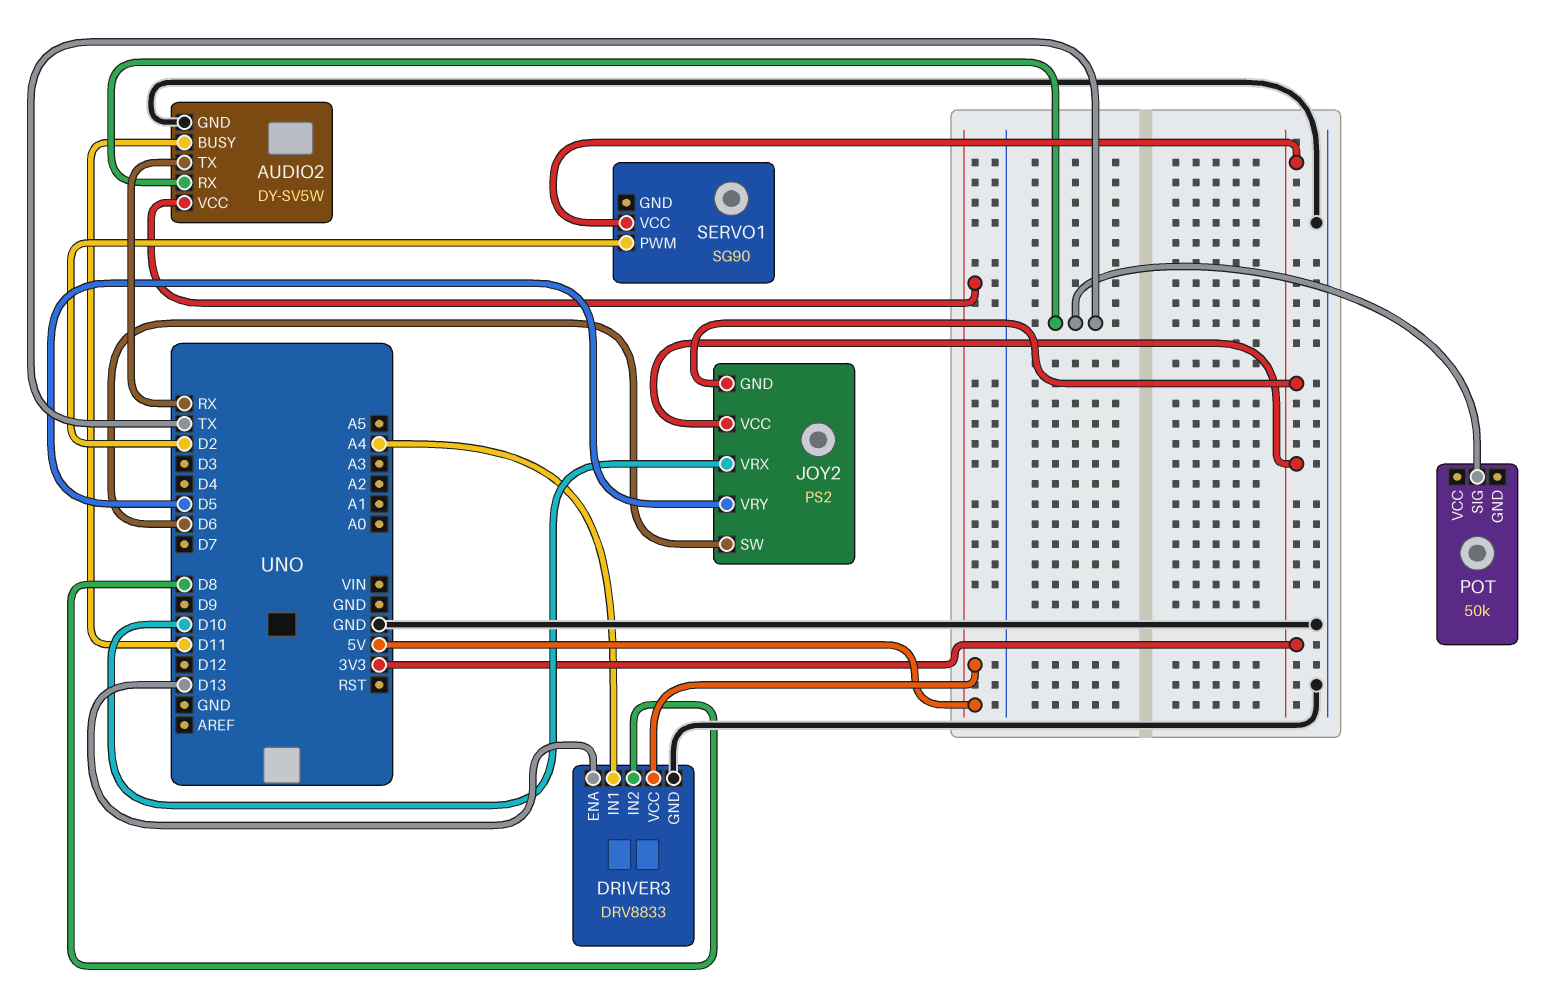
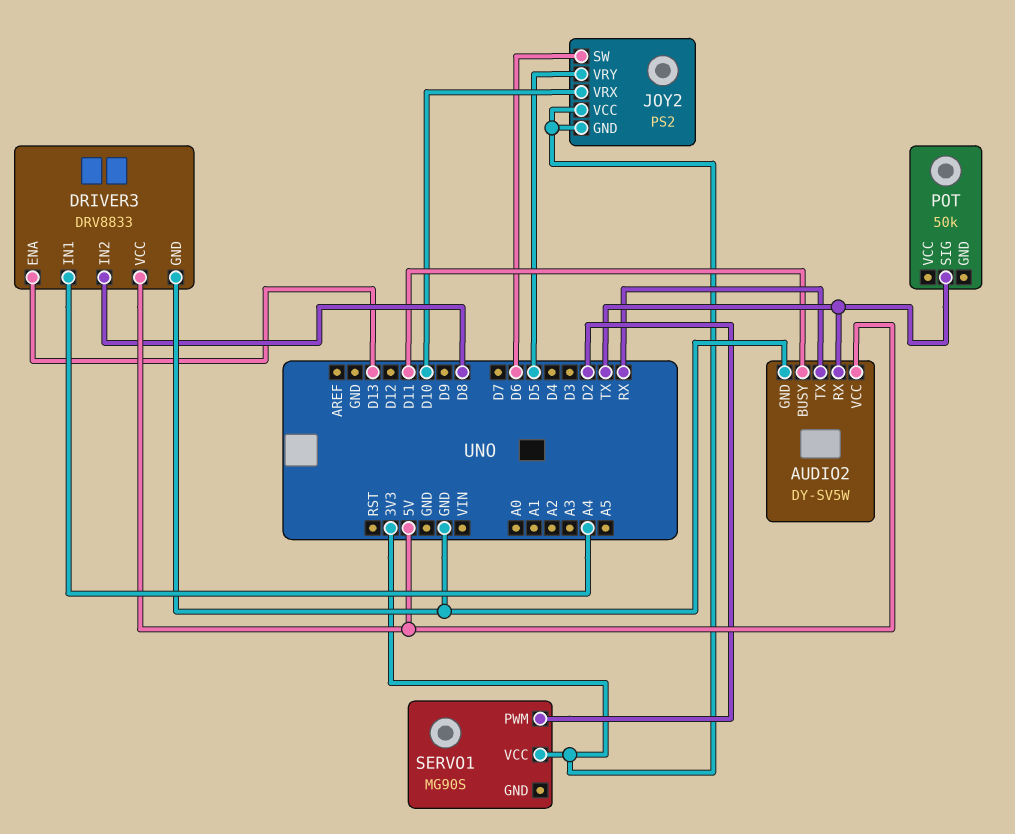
SERVO1: SG90 -> MG90S

